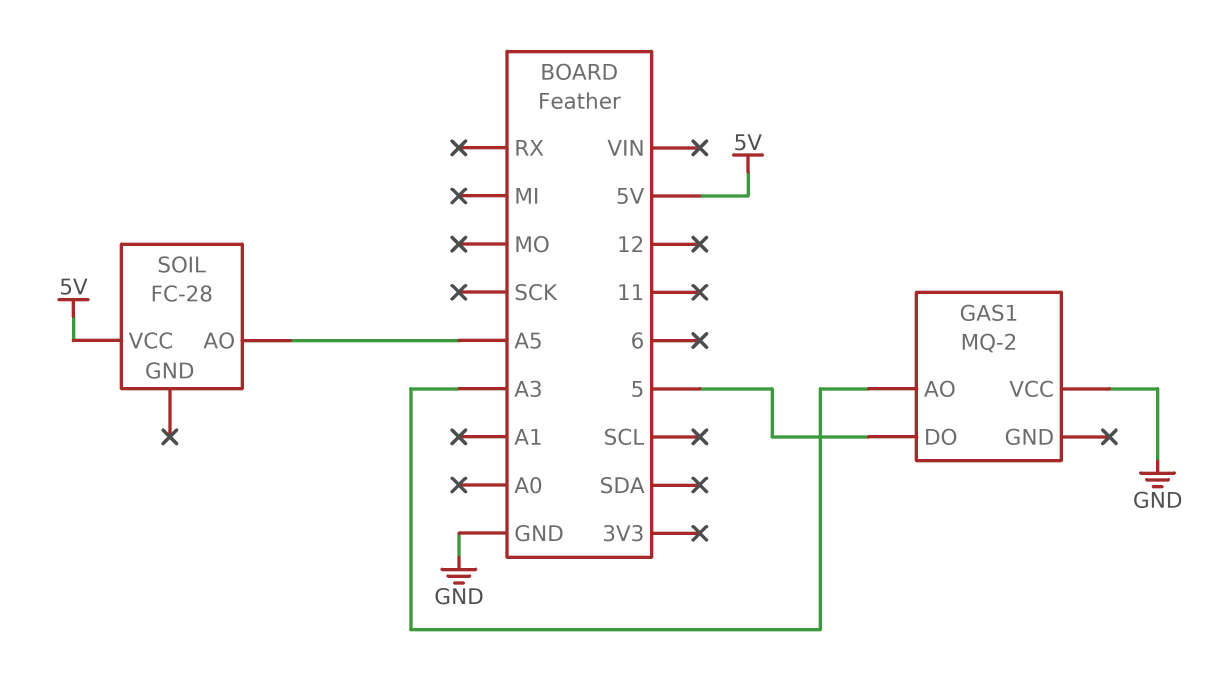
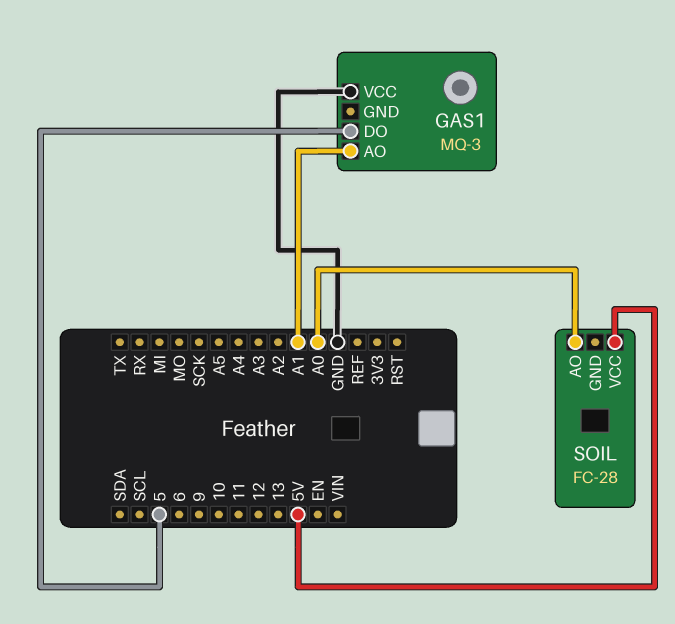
GAS1: MQ-2 -> MQ-3
GAS1 pin AO: A3 -> A1
SOIL pin AO: A5 -> A0

